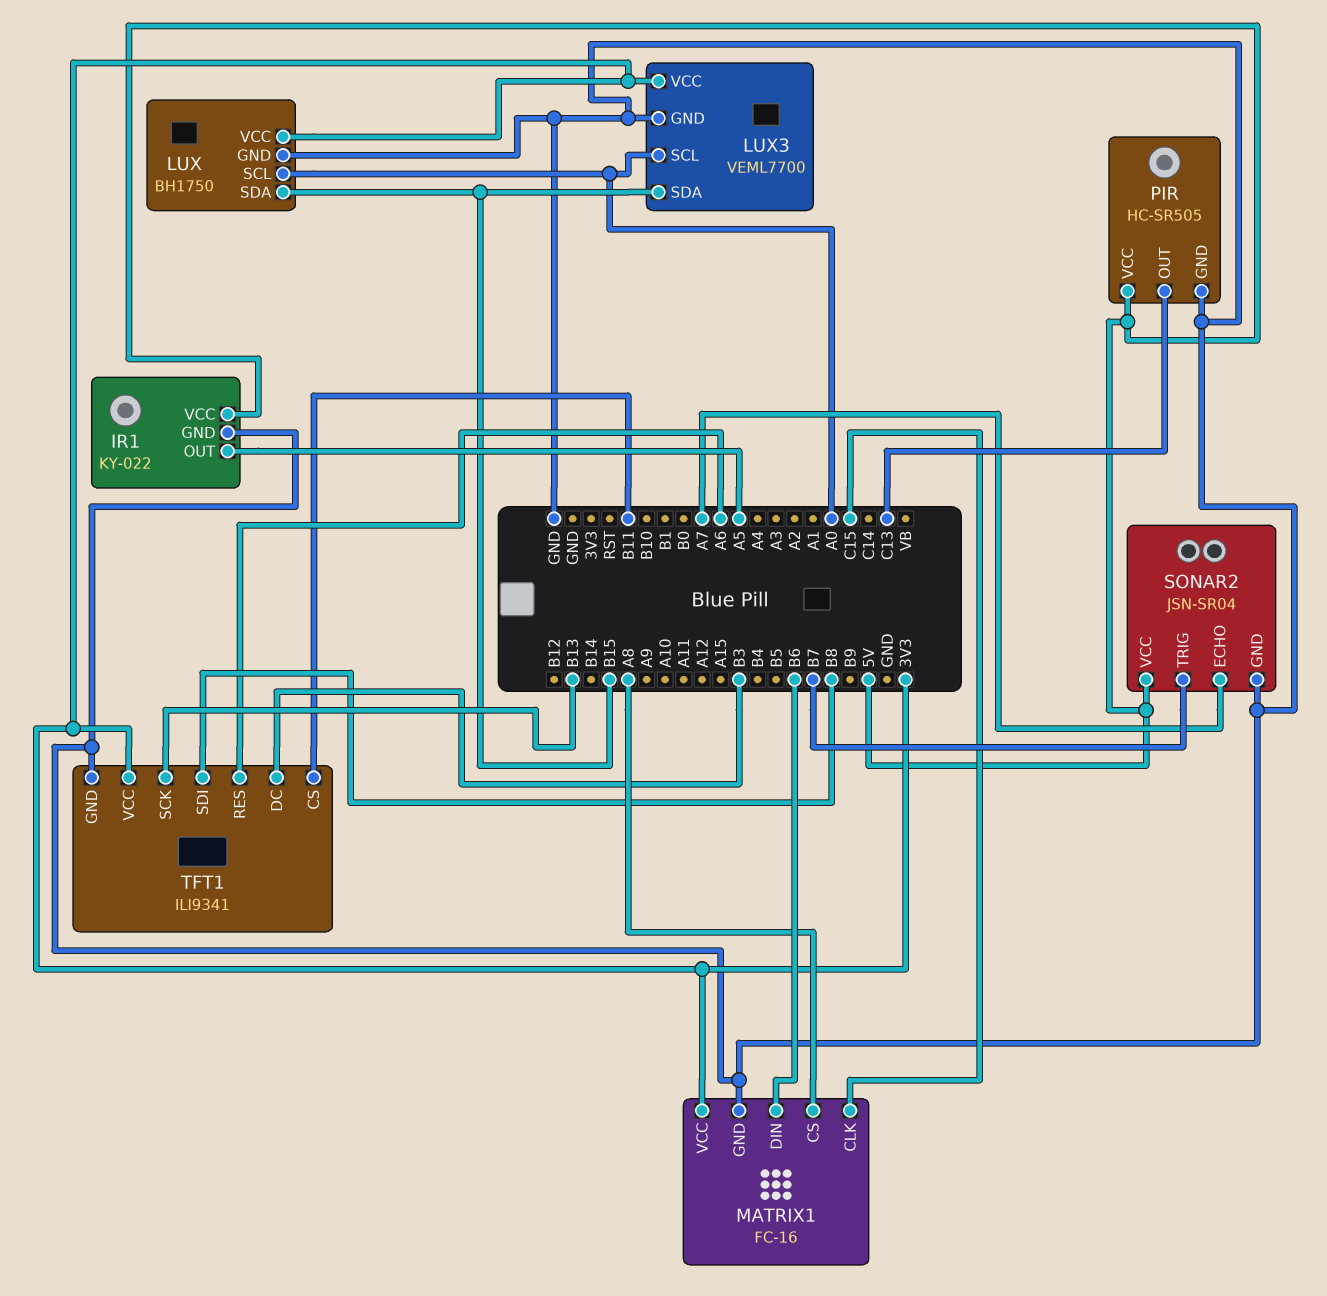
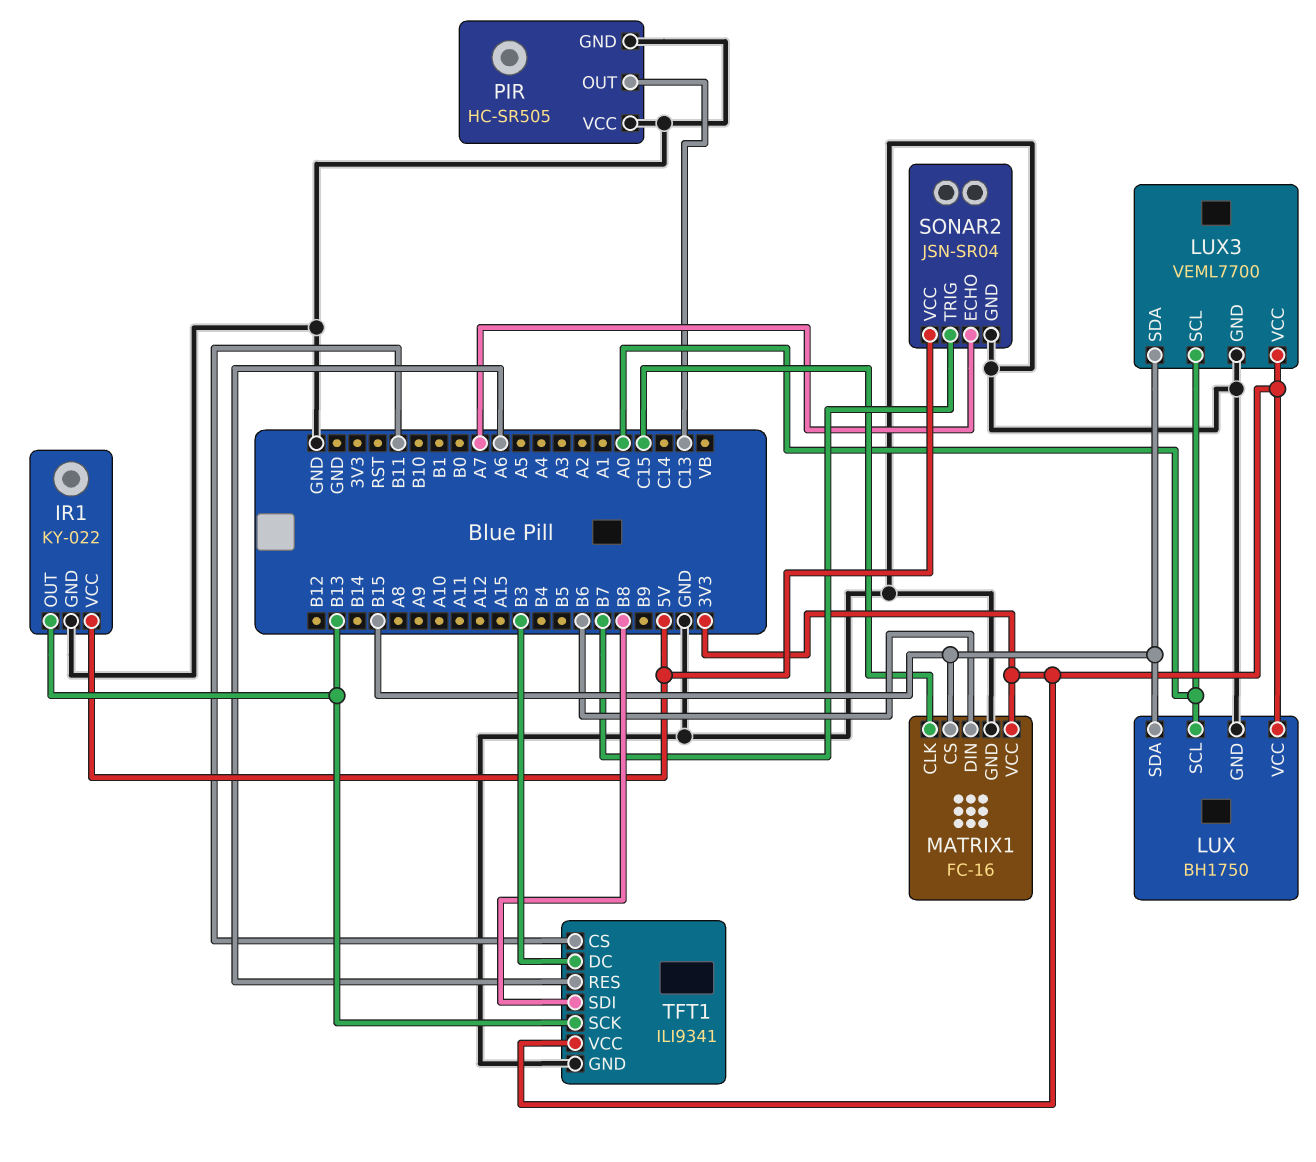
IR1 pin OUT: A5 -> B13
MATRIX1 pin CS: A8 -> B15
PIR pin VCC: 5V -> GND

